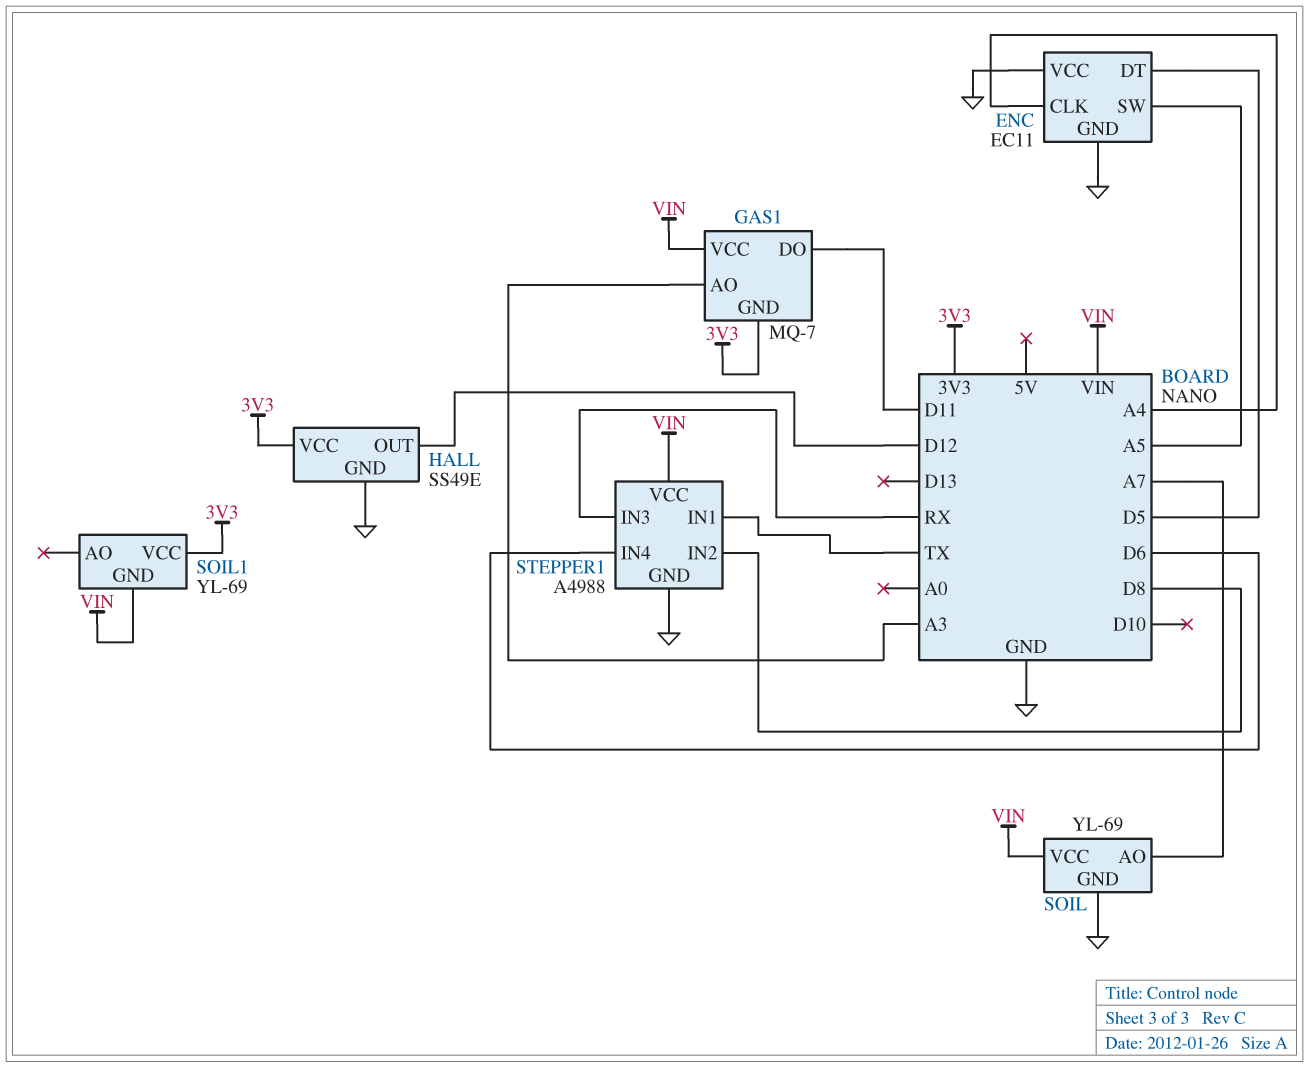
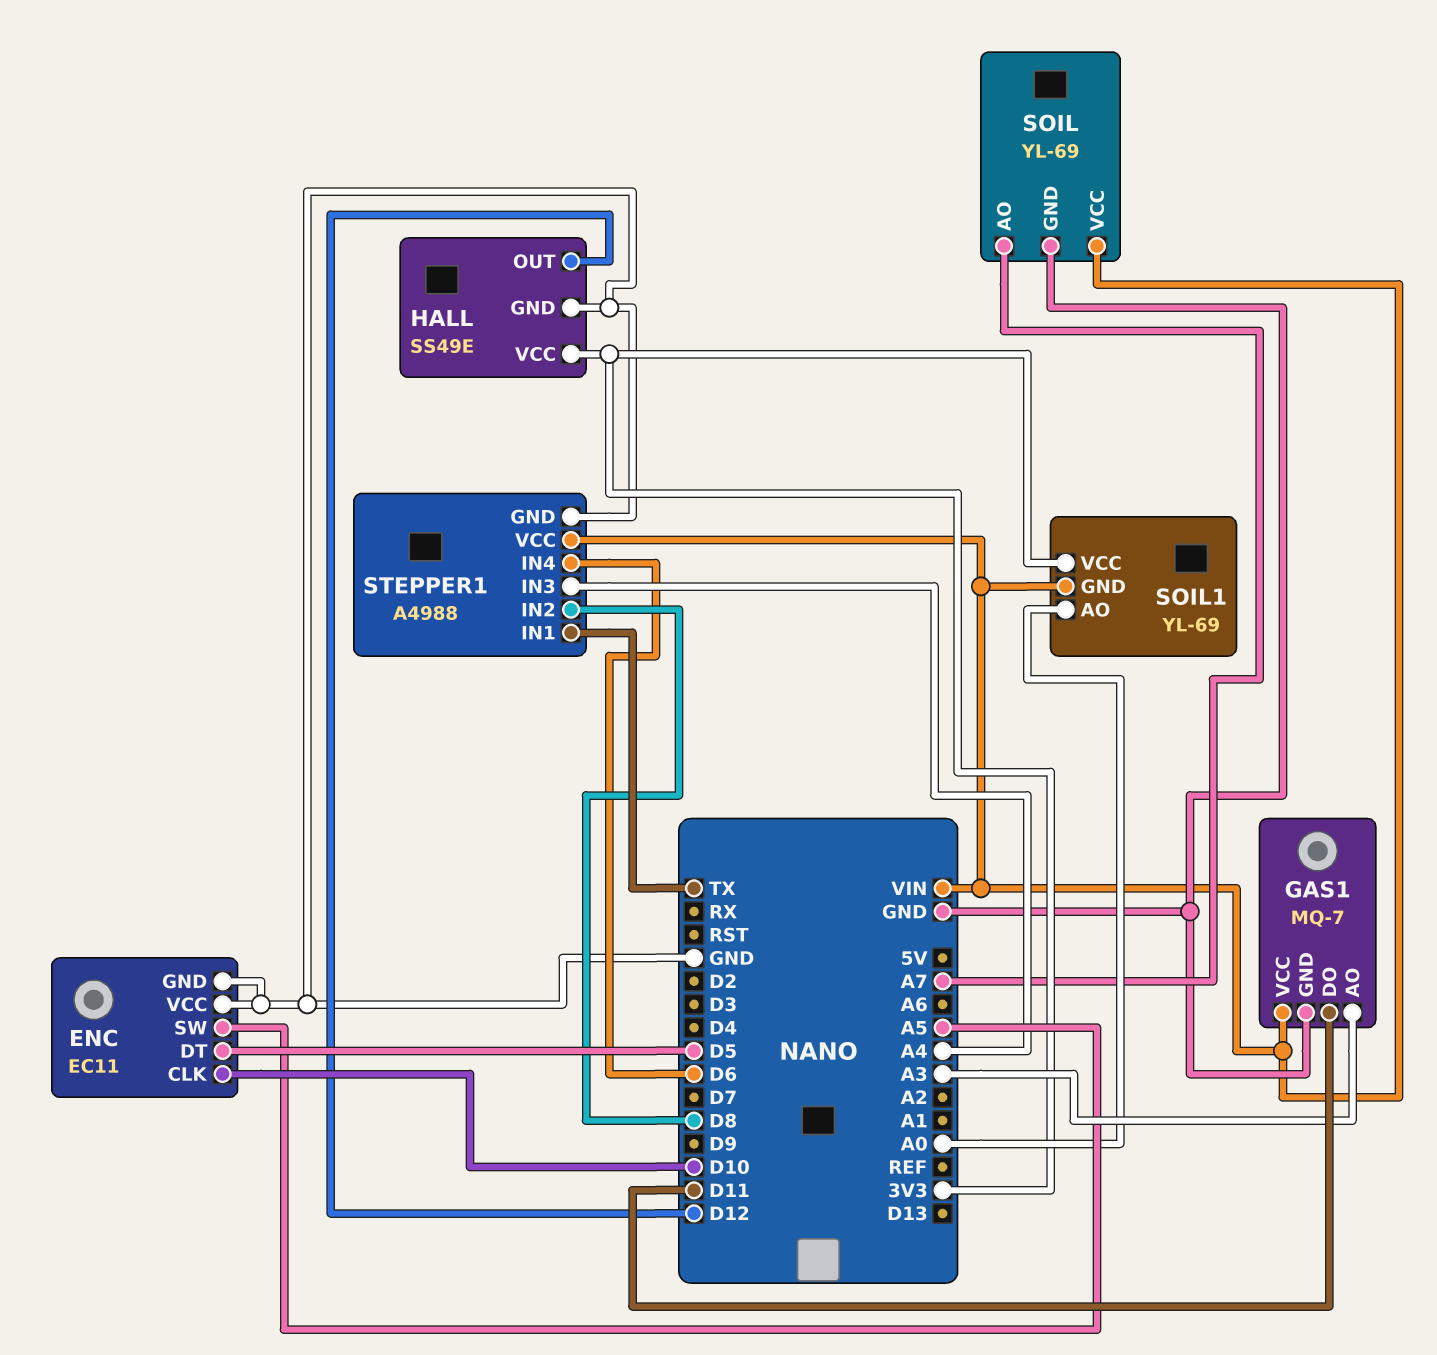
ENC pin CLK: A4 -> D10
GAS1 pin GND: 3V3 -> GND
SOIL1 pin AO: none -> A0
STEPPER1 pin IN3: RX -> A4

